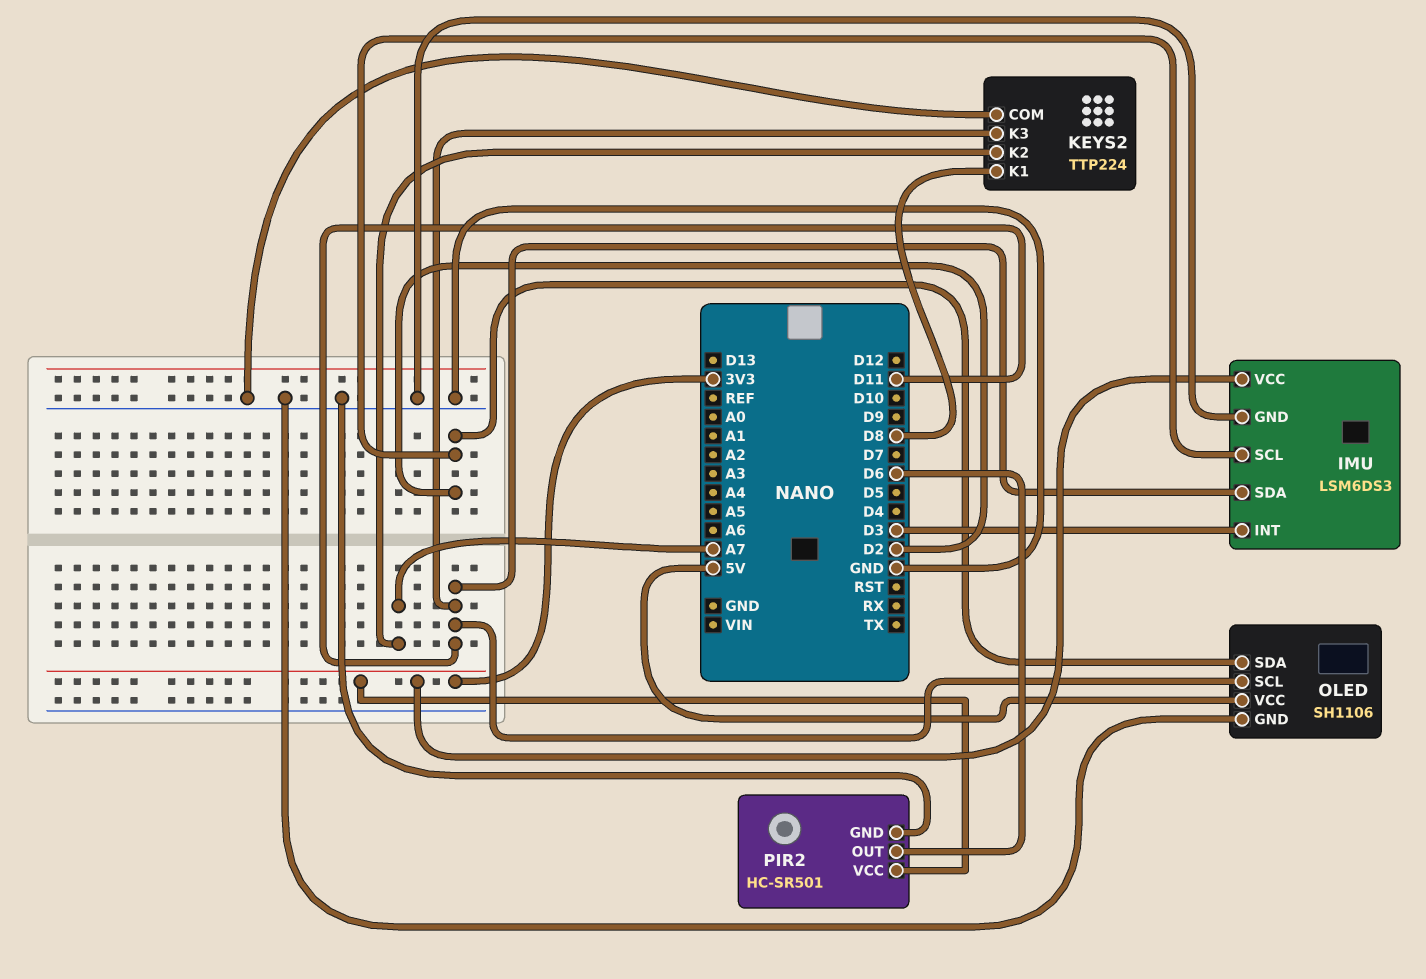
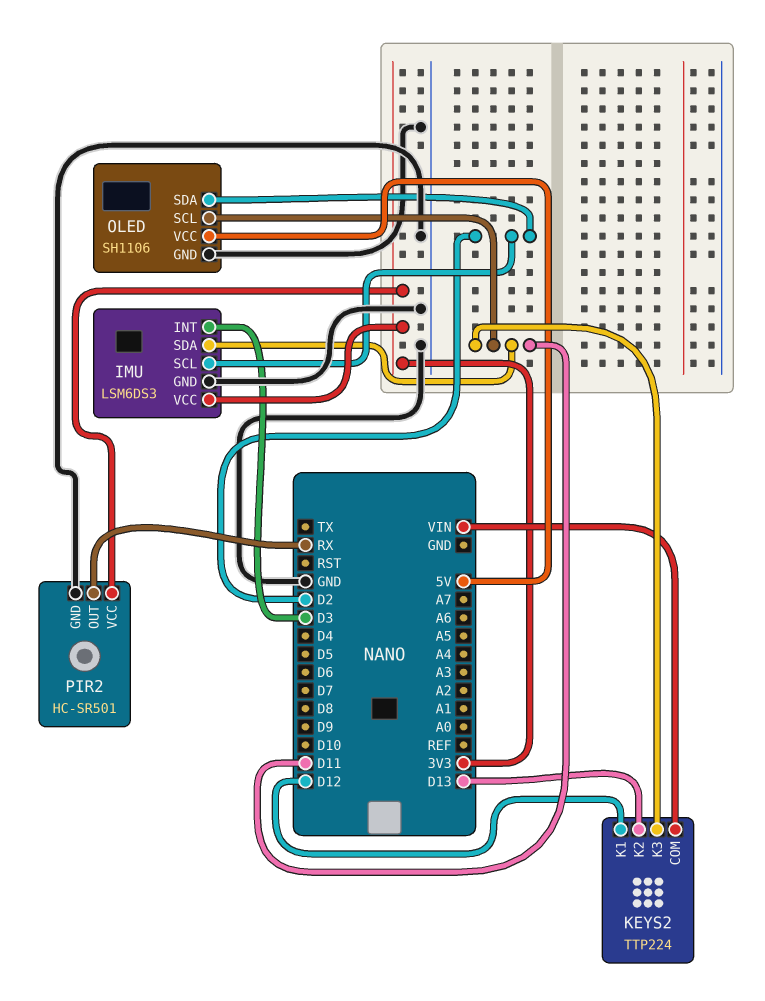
KEYS2 pin COM: GND -> VIN
KEYS2 pin K1: D8 -> D12
KEYS2 pin K2: A7 -> D13
PIR2 pin OUT: D6 -> RX

